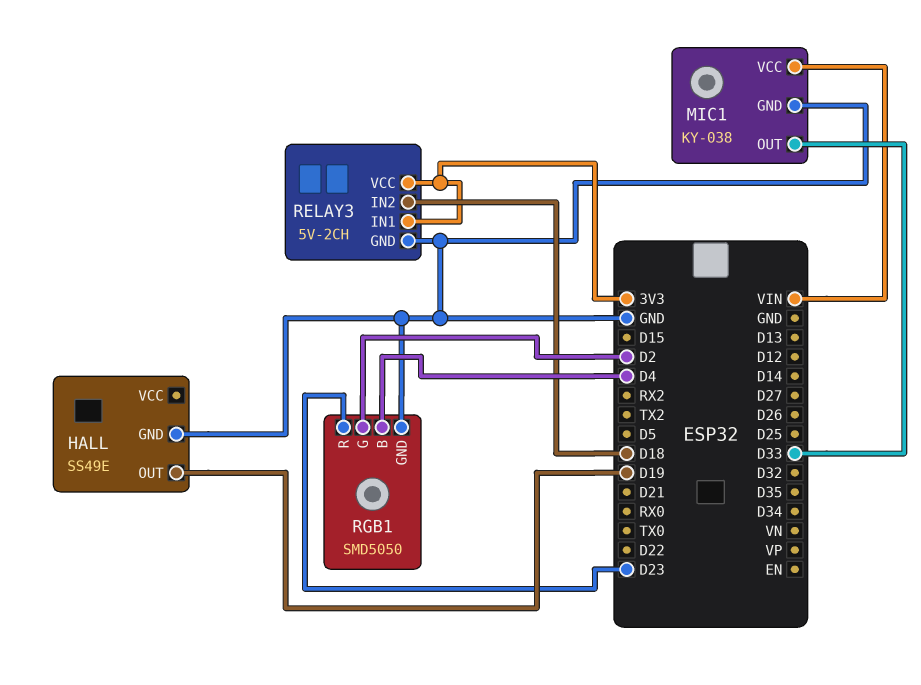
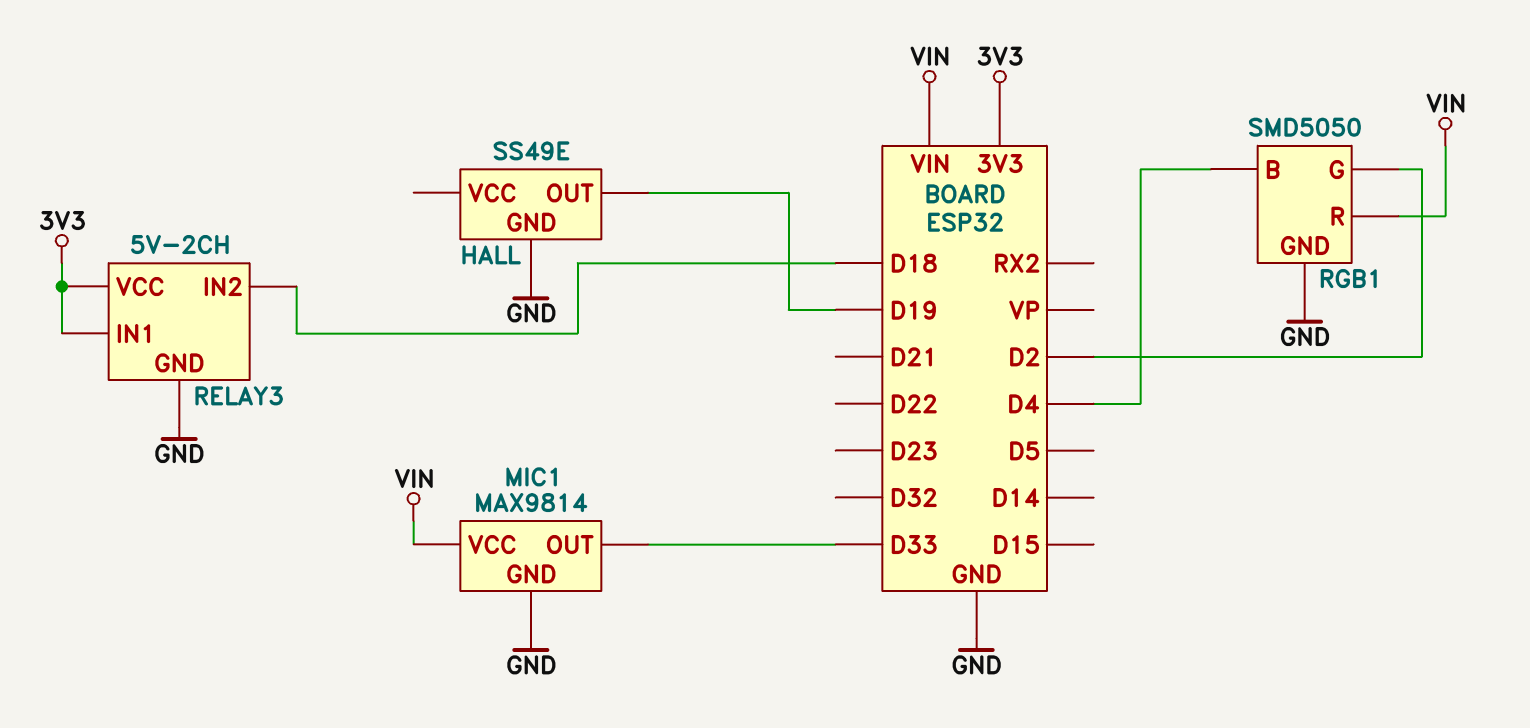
MIC1: KY-038 -> MAX9814
RGB1 pin R: D23 -> VIN

